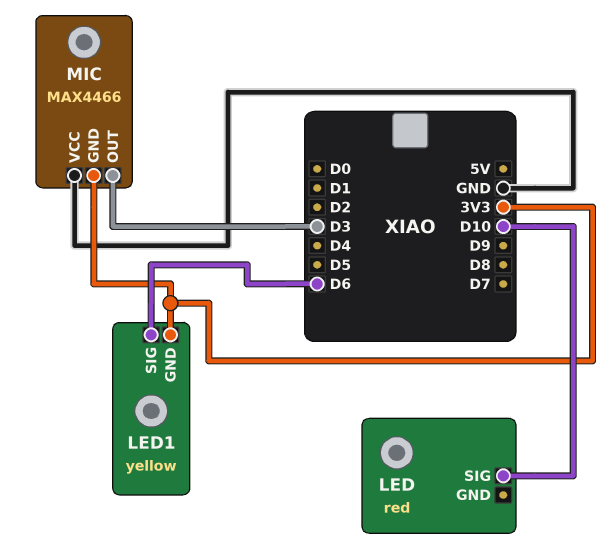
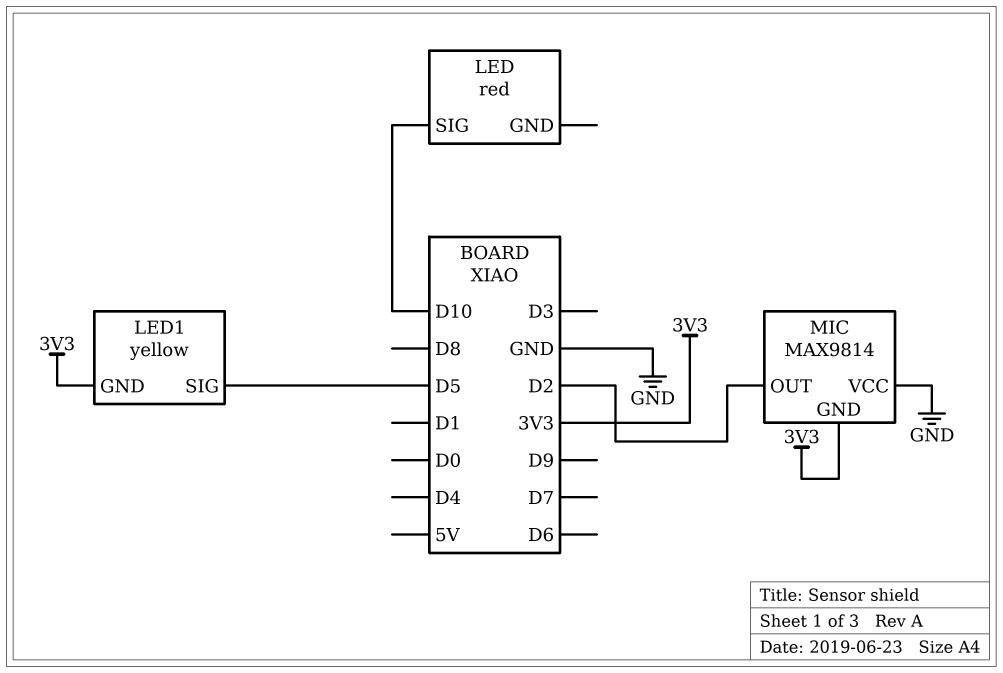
LED1 pin SIG: D6 -> D5
MIC: MAX4466 -> MAX9814
MIC pin OUT: D3 -> D2

